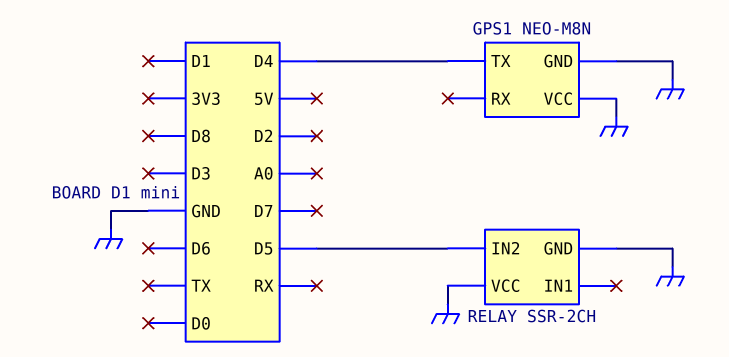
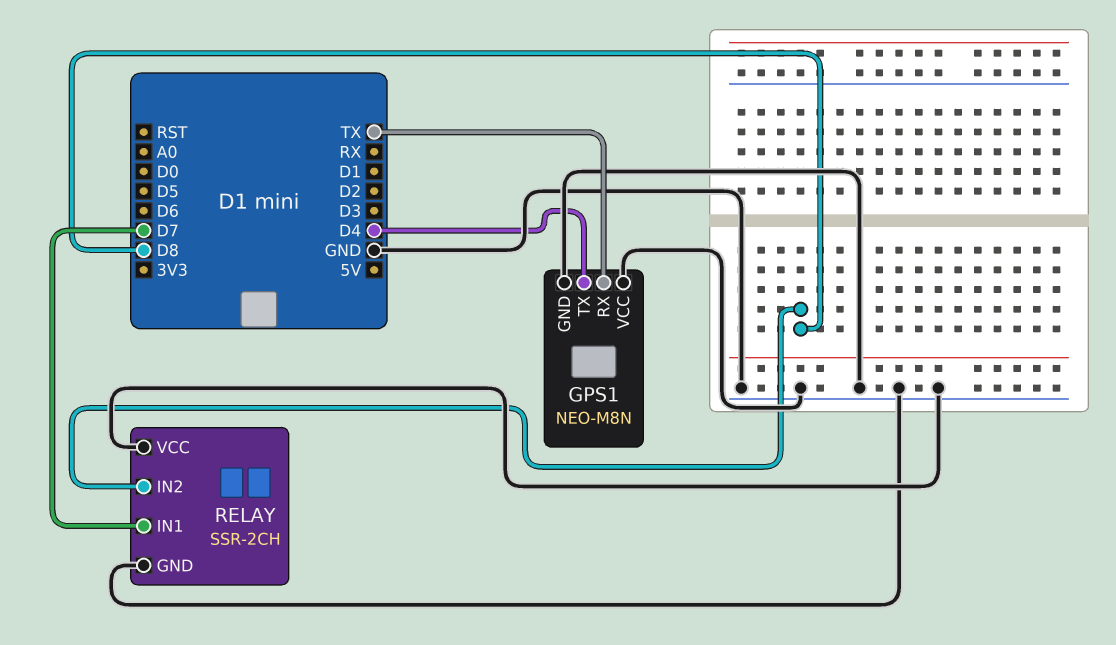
GPS1 pin RX: none -> TX
RELAY pin IN1: none -> D7
RELAY pin IN2: D5 -> D8

